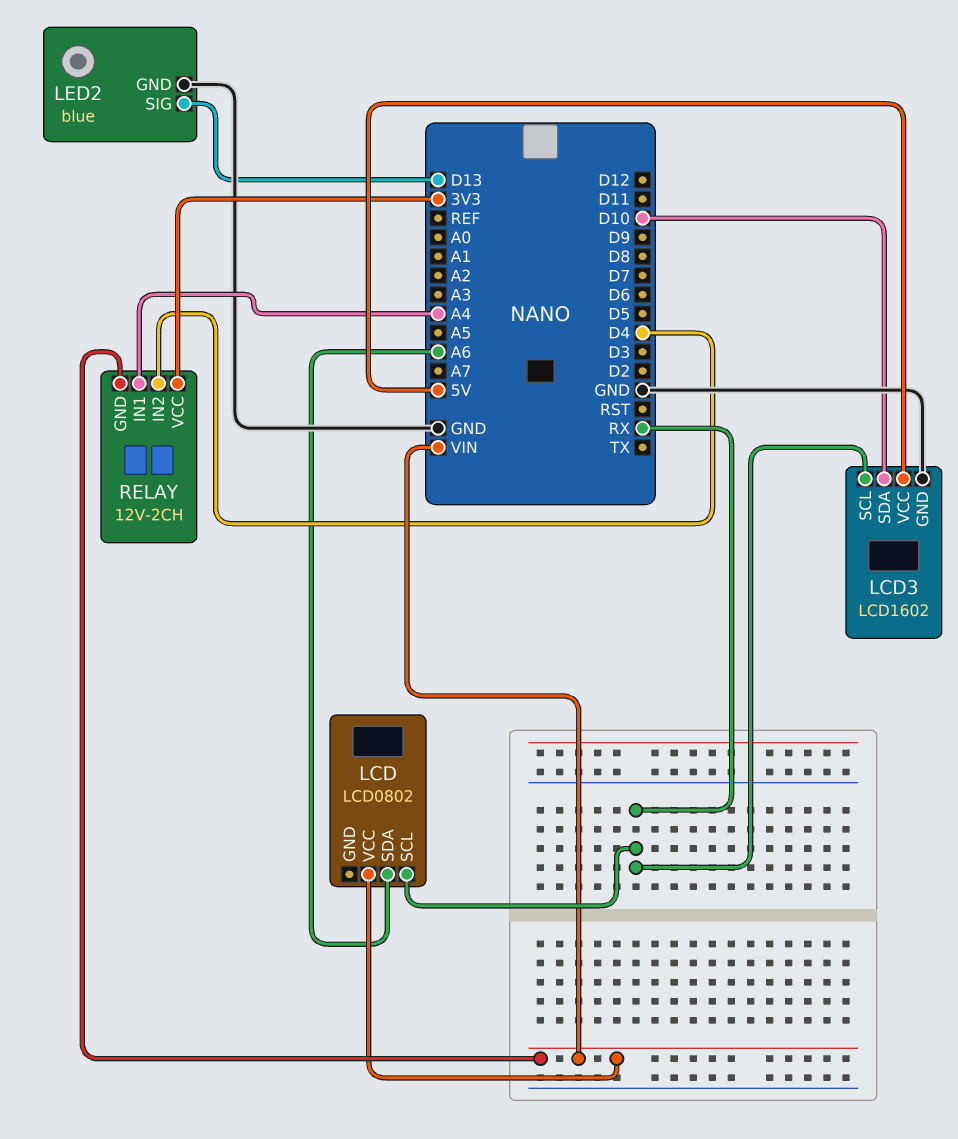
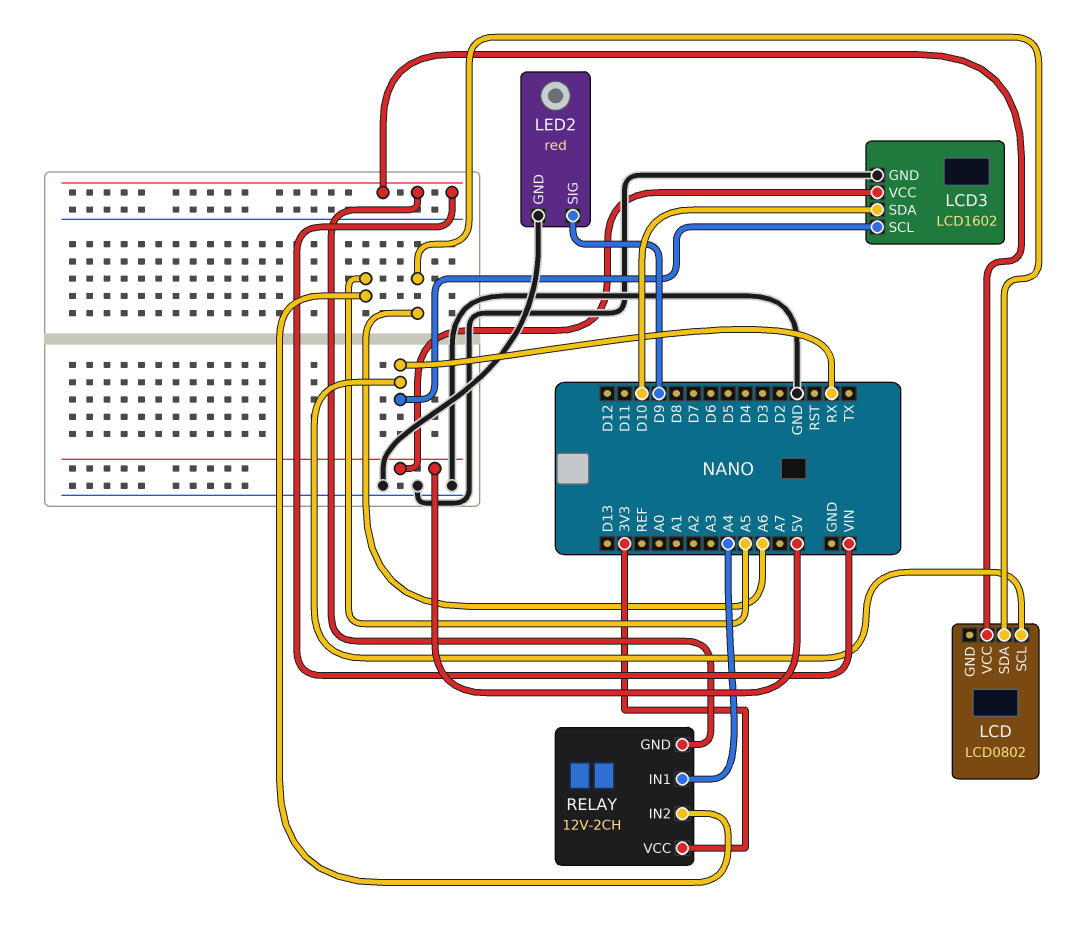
LED2: blue -> red
LED2 pin SIG: D13 -> D9
RELAY pin IN2: D4 -> A5

